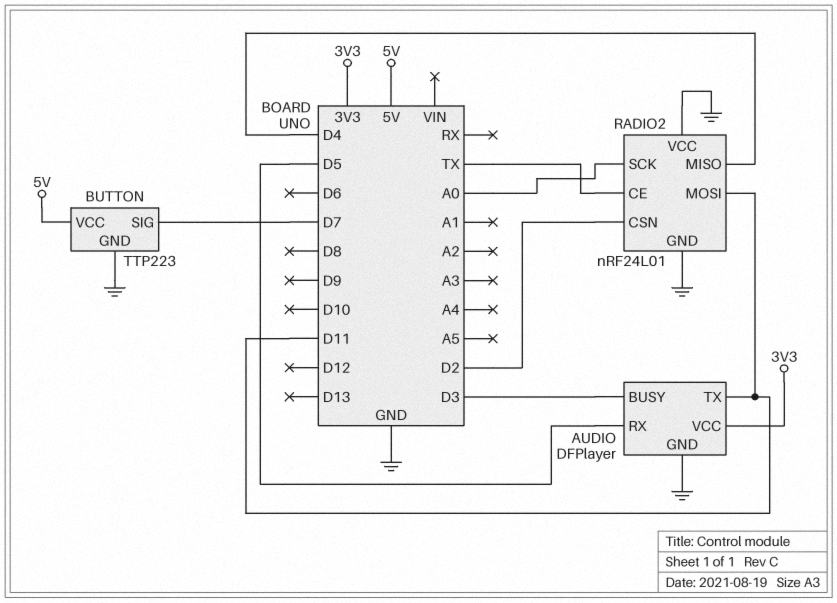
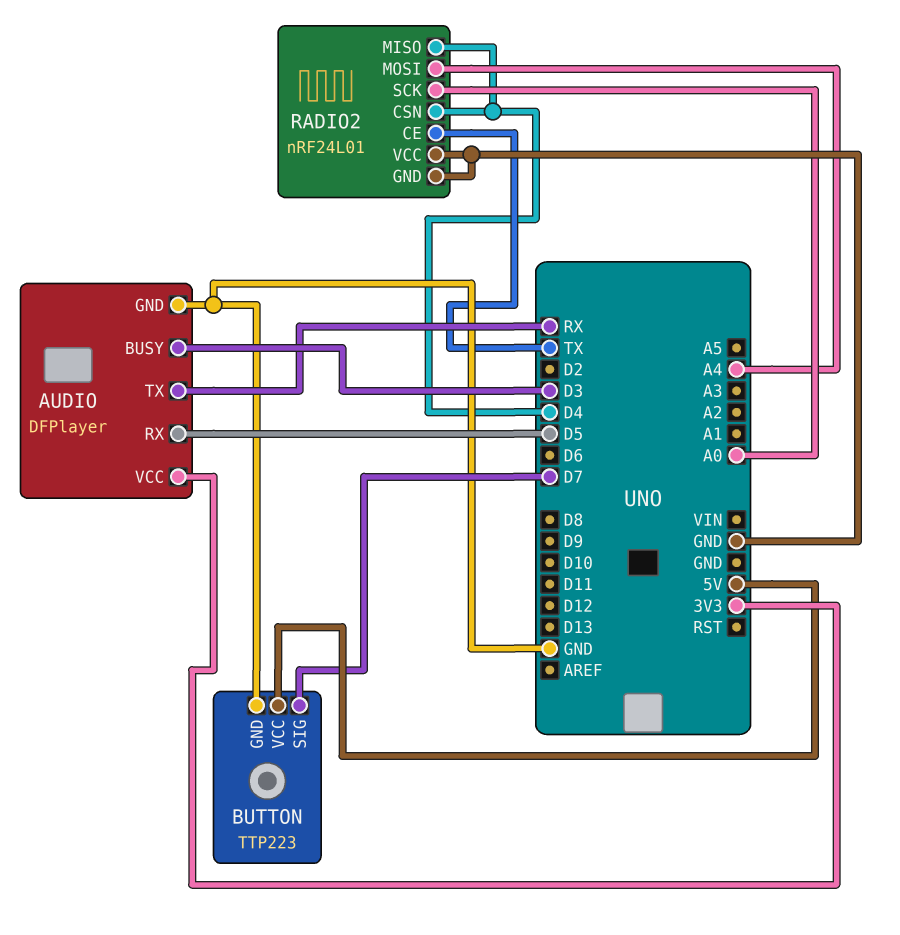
AUDIO pin TX: D11 -> RX
RADIO2 pin CSN: D2 -> D4
RADIO2 pin MOSI: D11 -> A4

